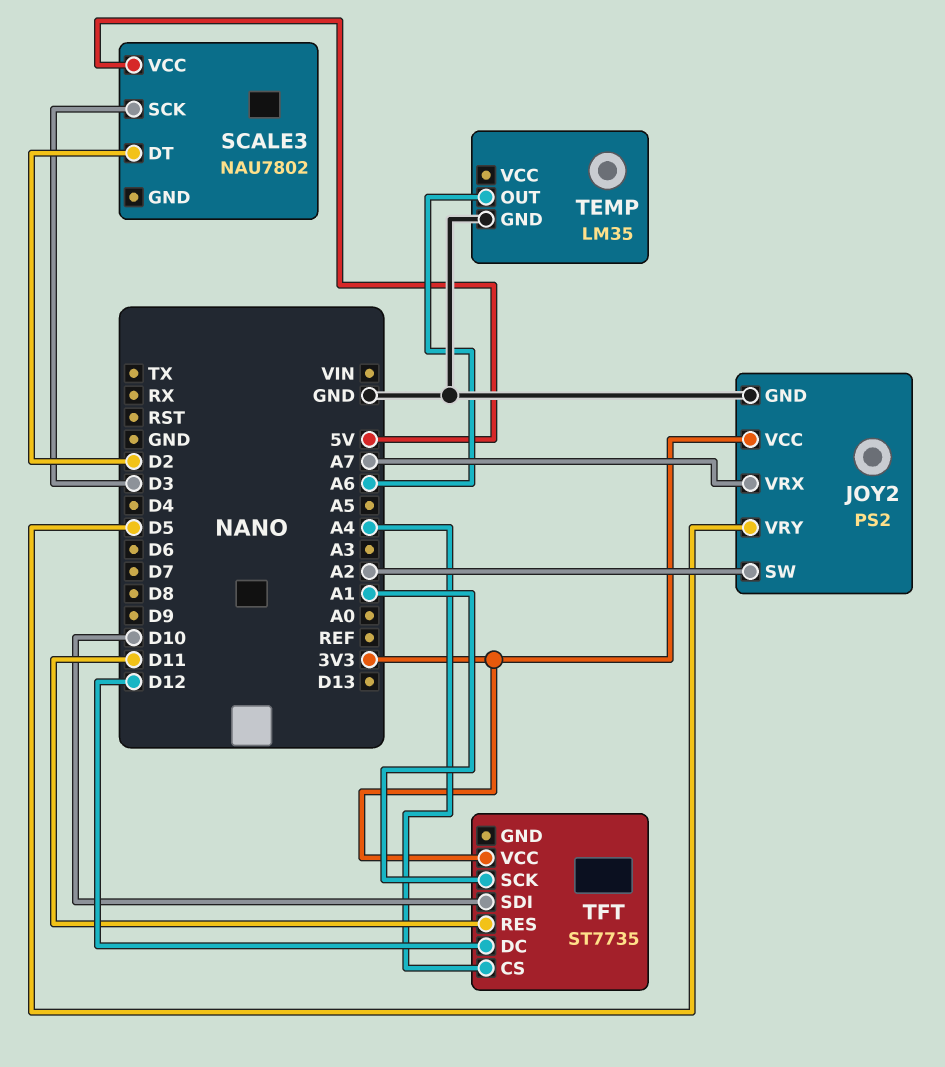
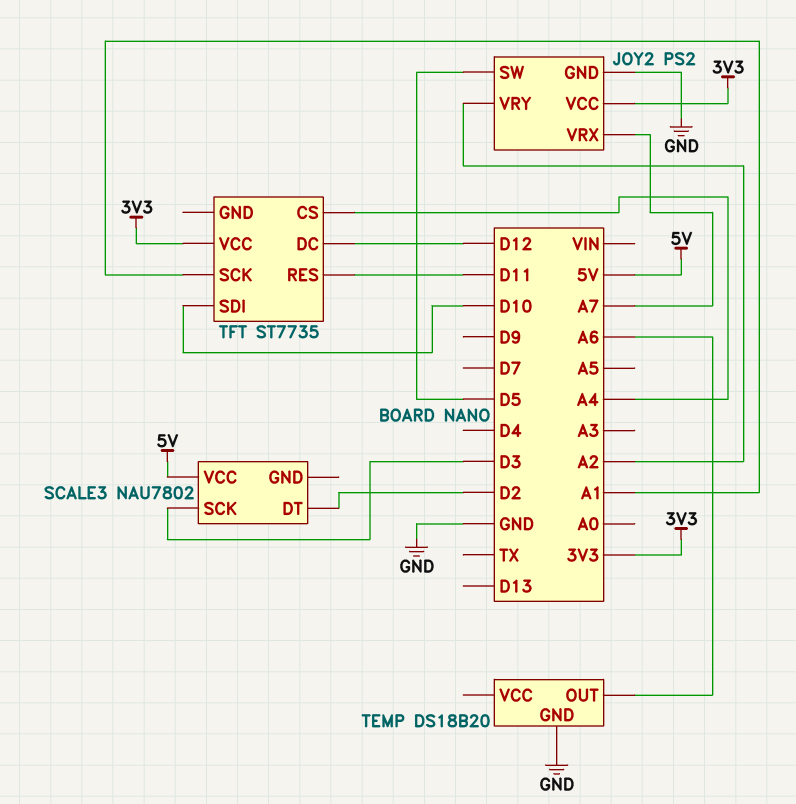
JOY2 pin SW: A2 -> D5
JOY2 pin VRY: D5 -> A2
TEMP: LM35 -> DS18B20

